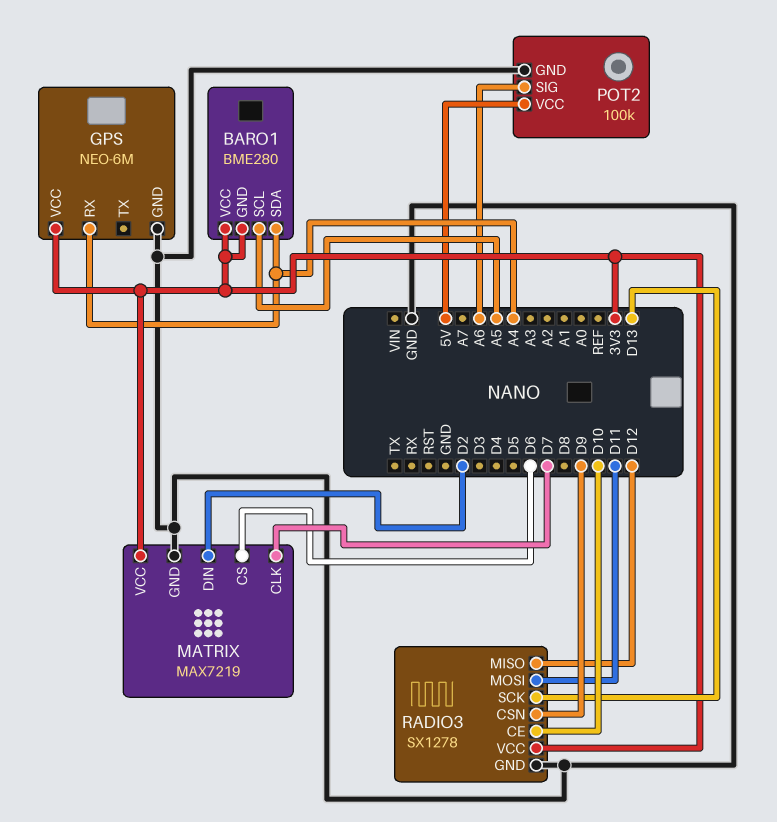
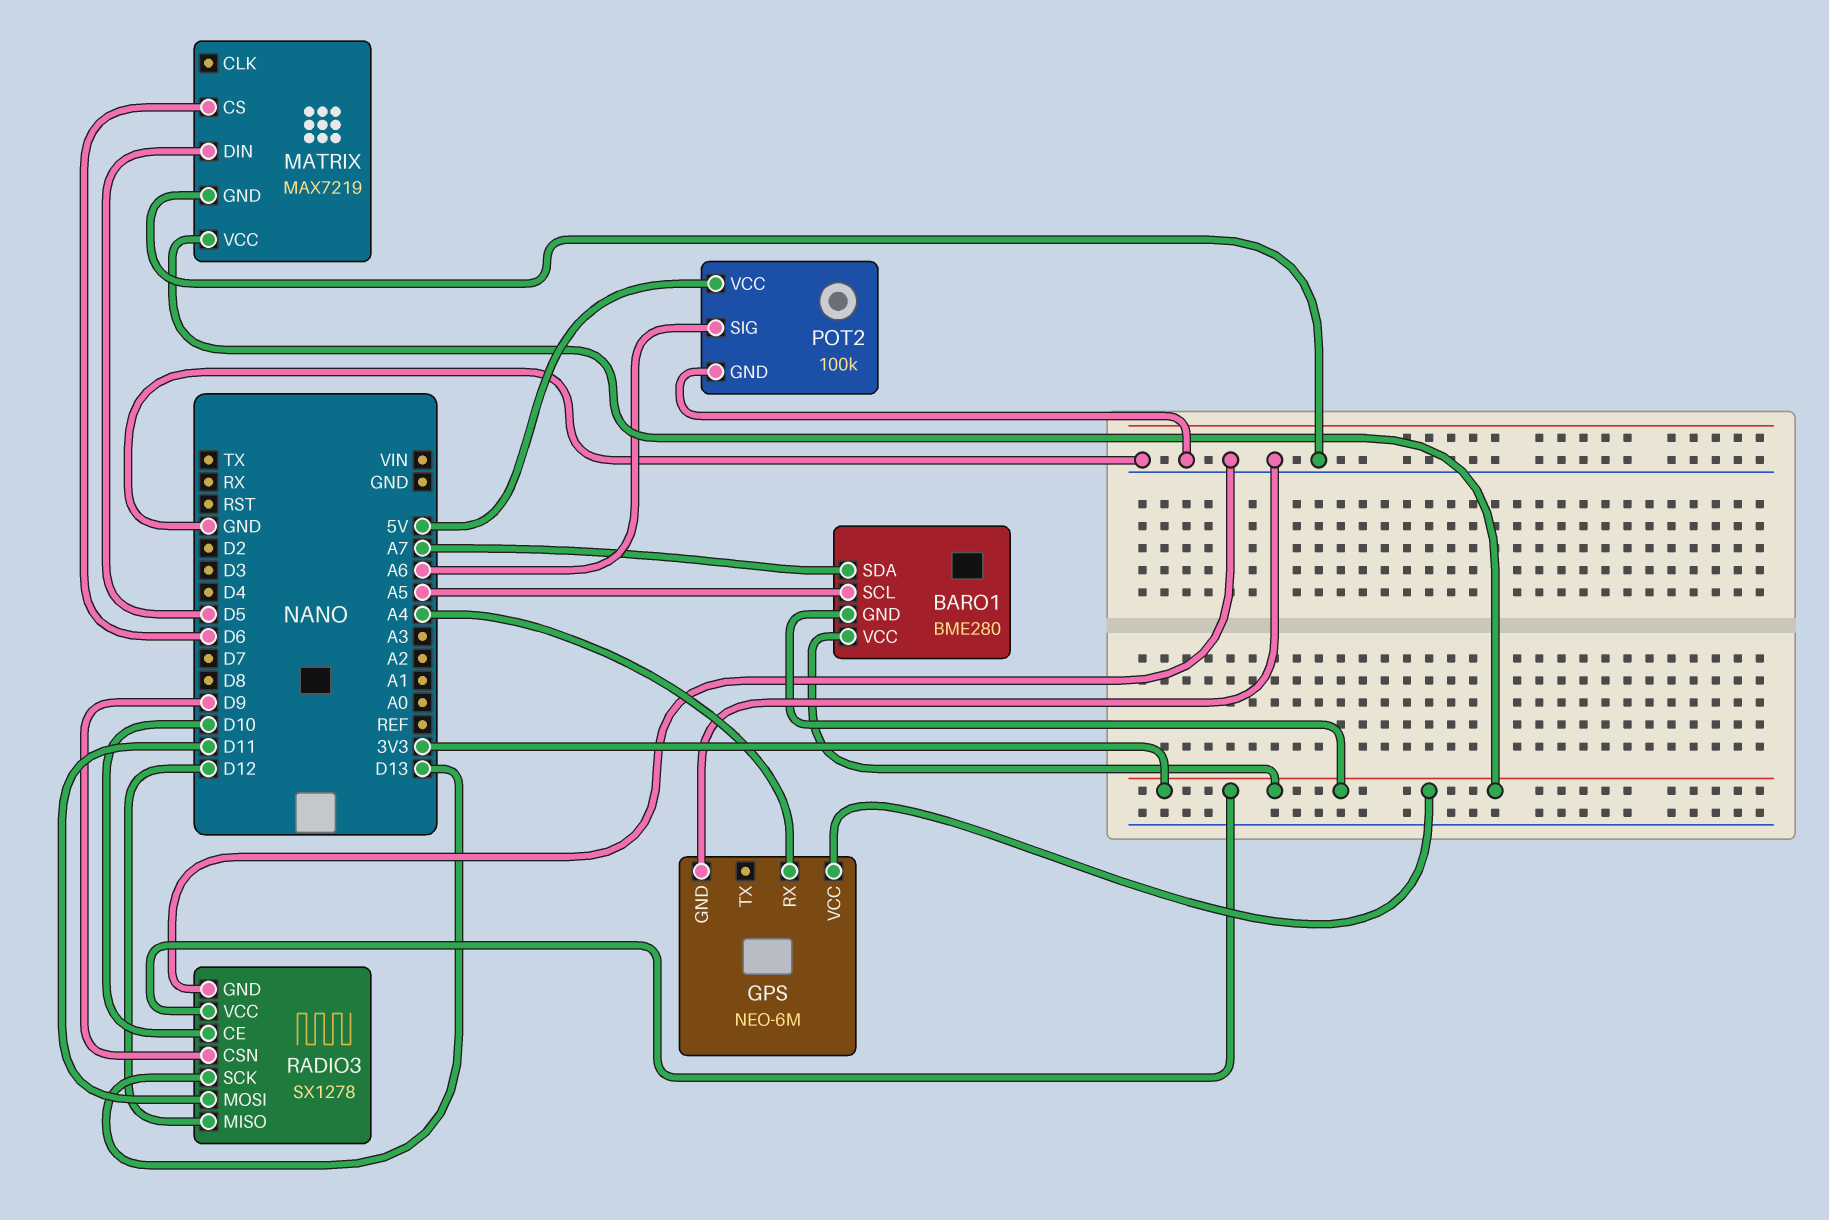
BARO1 pin SDA: A4 -> A7
MATRIX pin CLK: D7 -> none
MATRIX pin DIN: D2 -> D5

